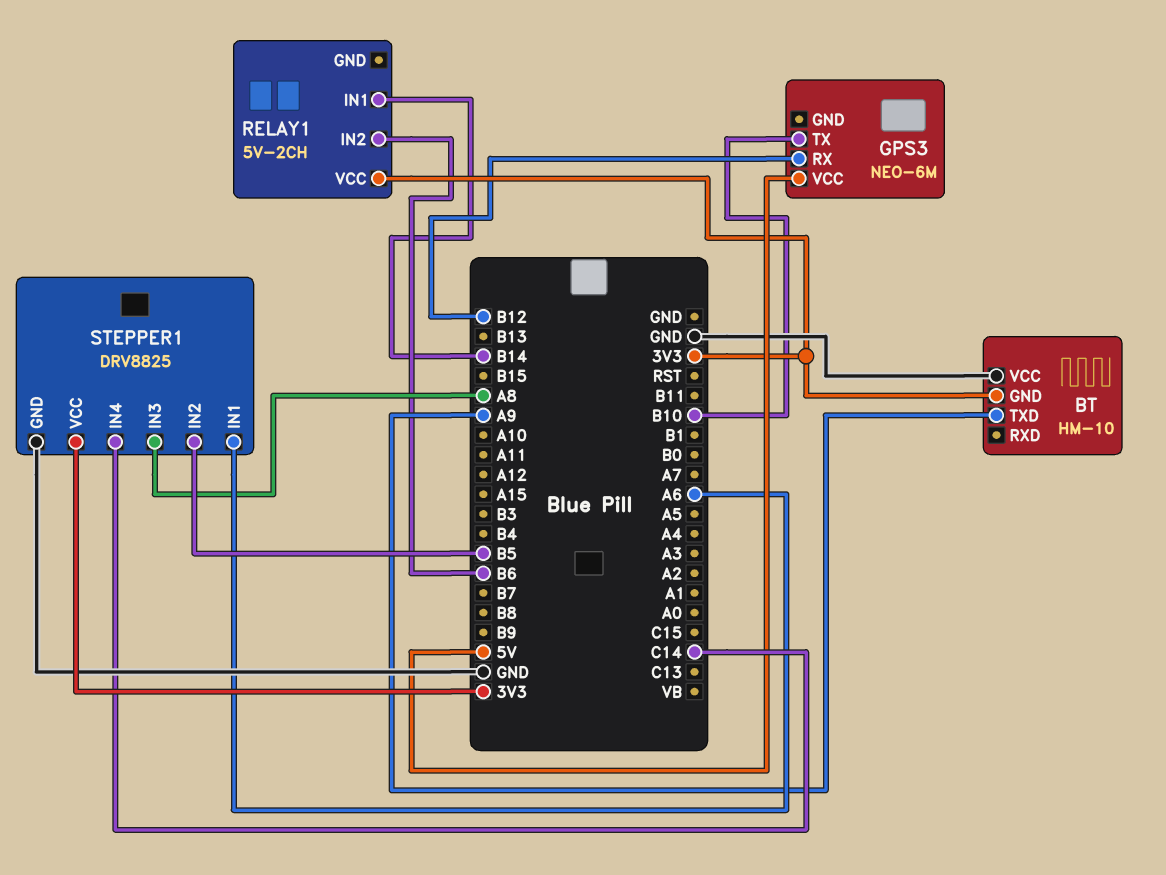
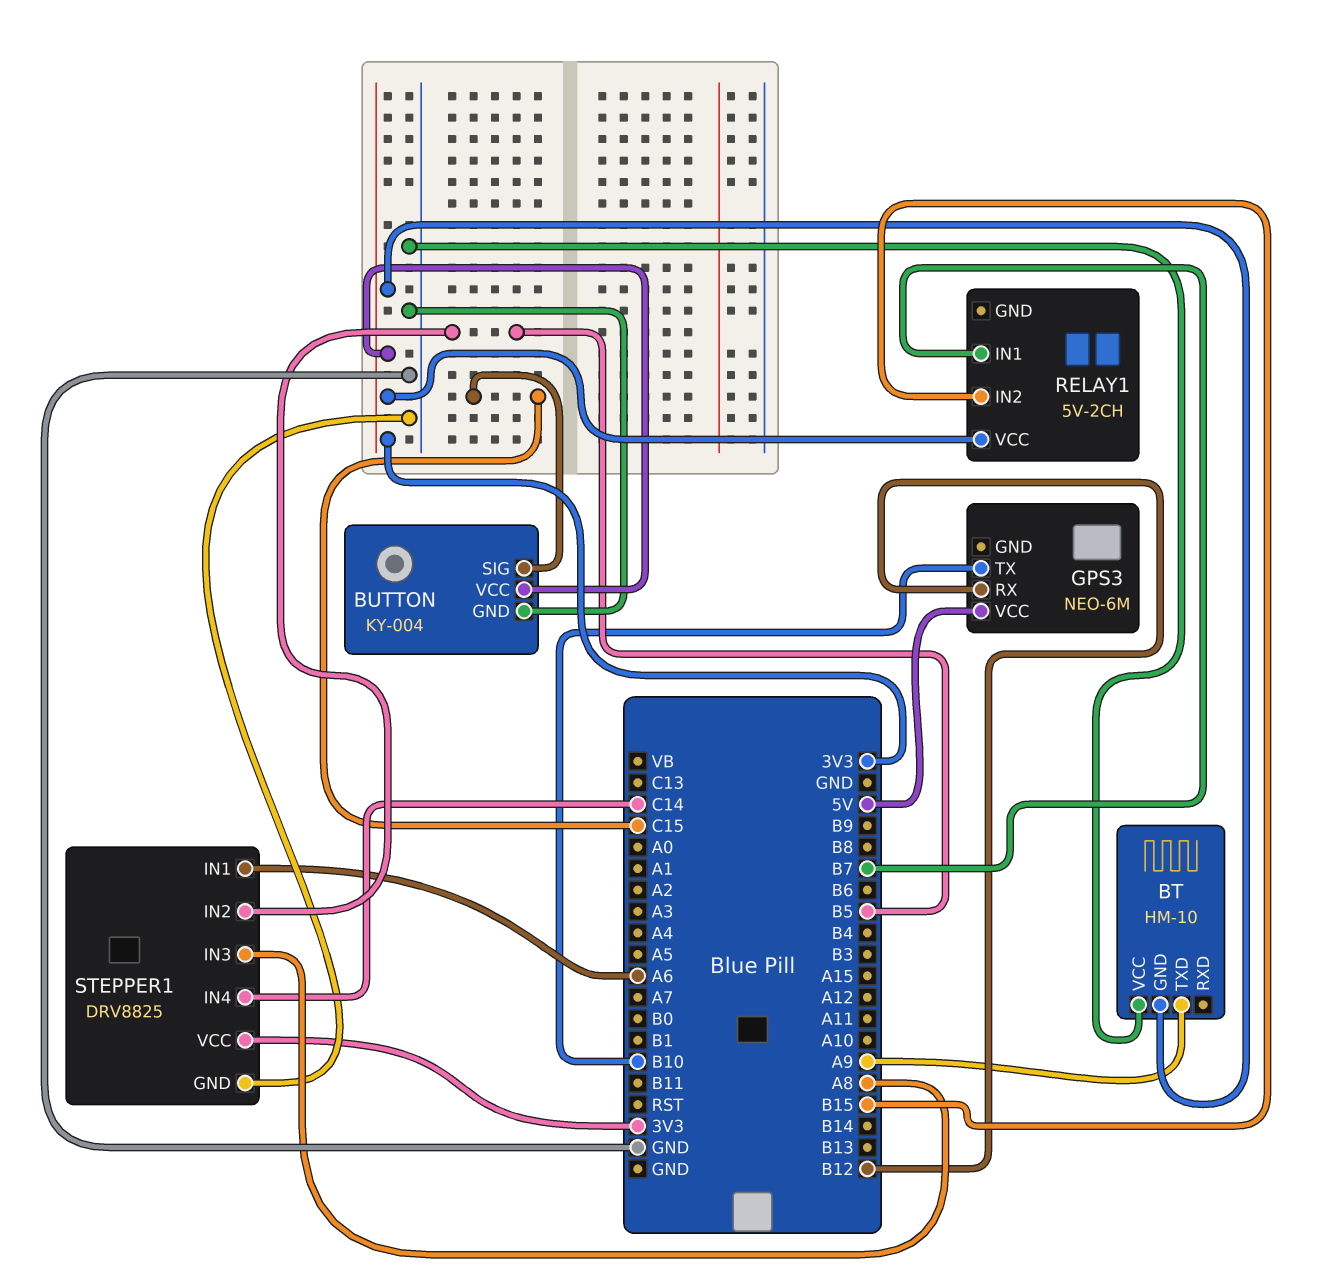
BUTTON: none -> KY-004
BUTTON pin GND: none -> GND
BUTTON pin SIG: none -> C15
BUTTON pin VCC: none -> 3V3
RELAY1 pin IN1: B14 -> B7
RELAY1 pin IN2: B6 -> B15

